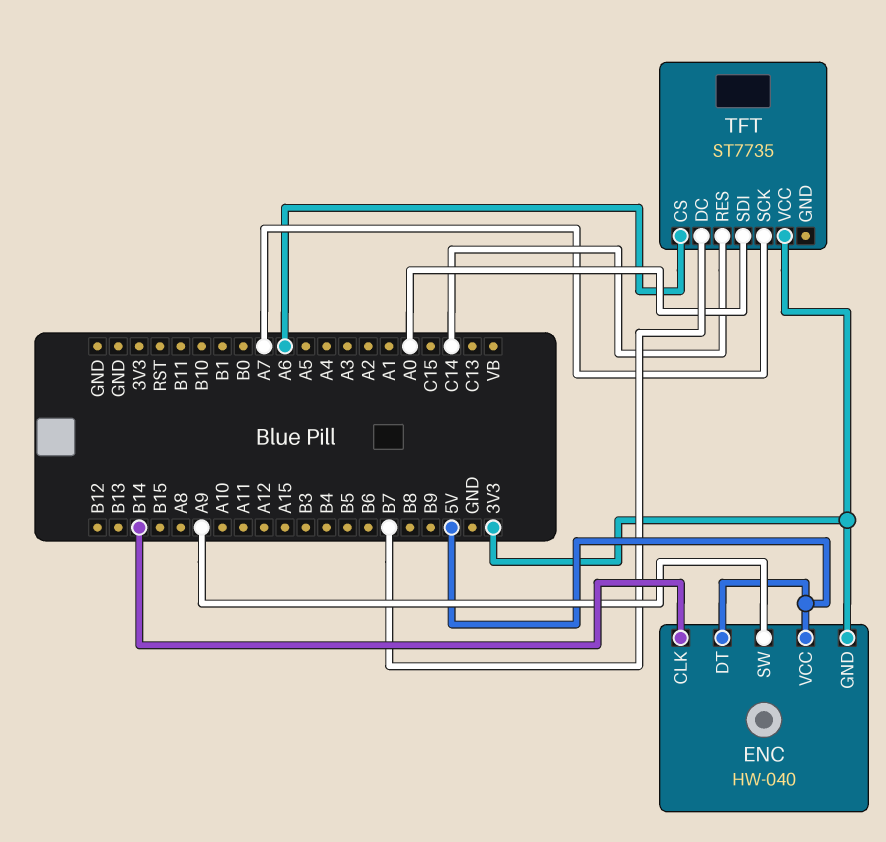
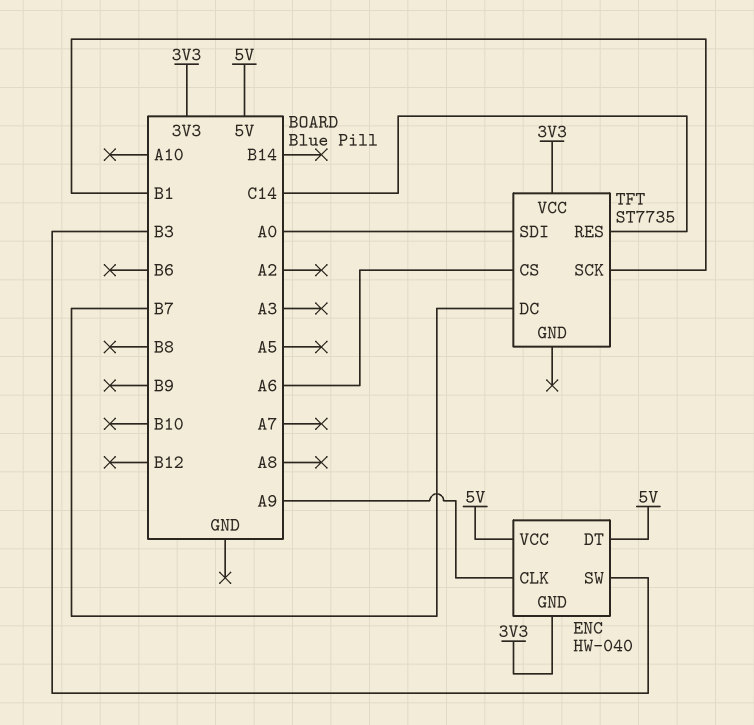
ENC pin CLK: B14 -> A9
ENC pin SW: A9 -> B3
TFT pin SCK: A7 -> B1

